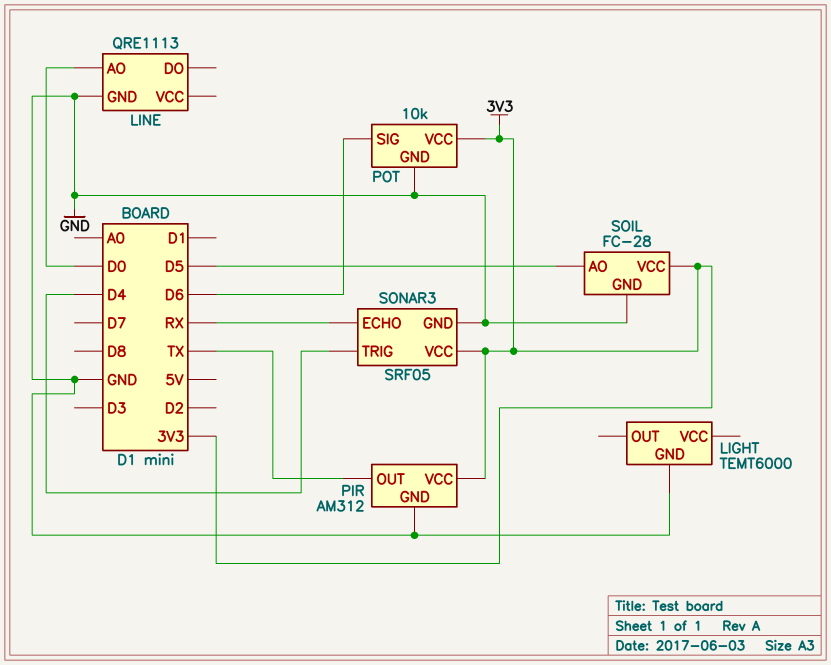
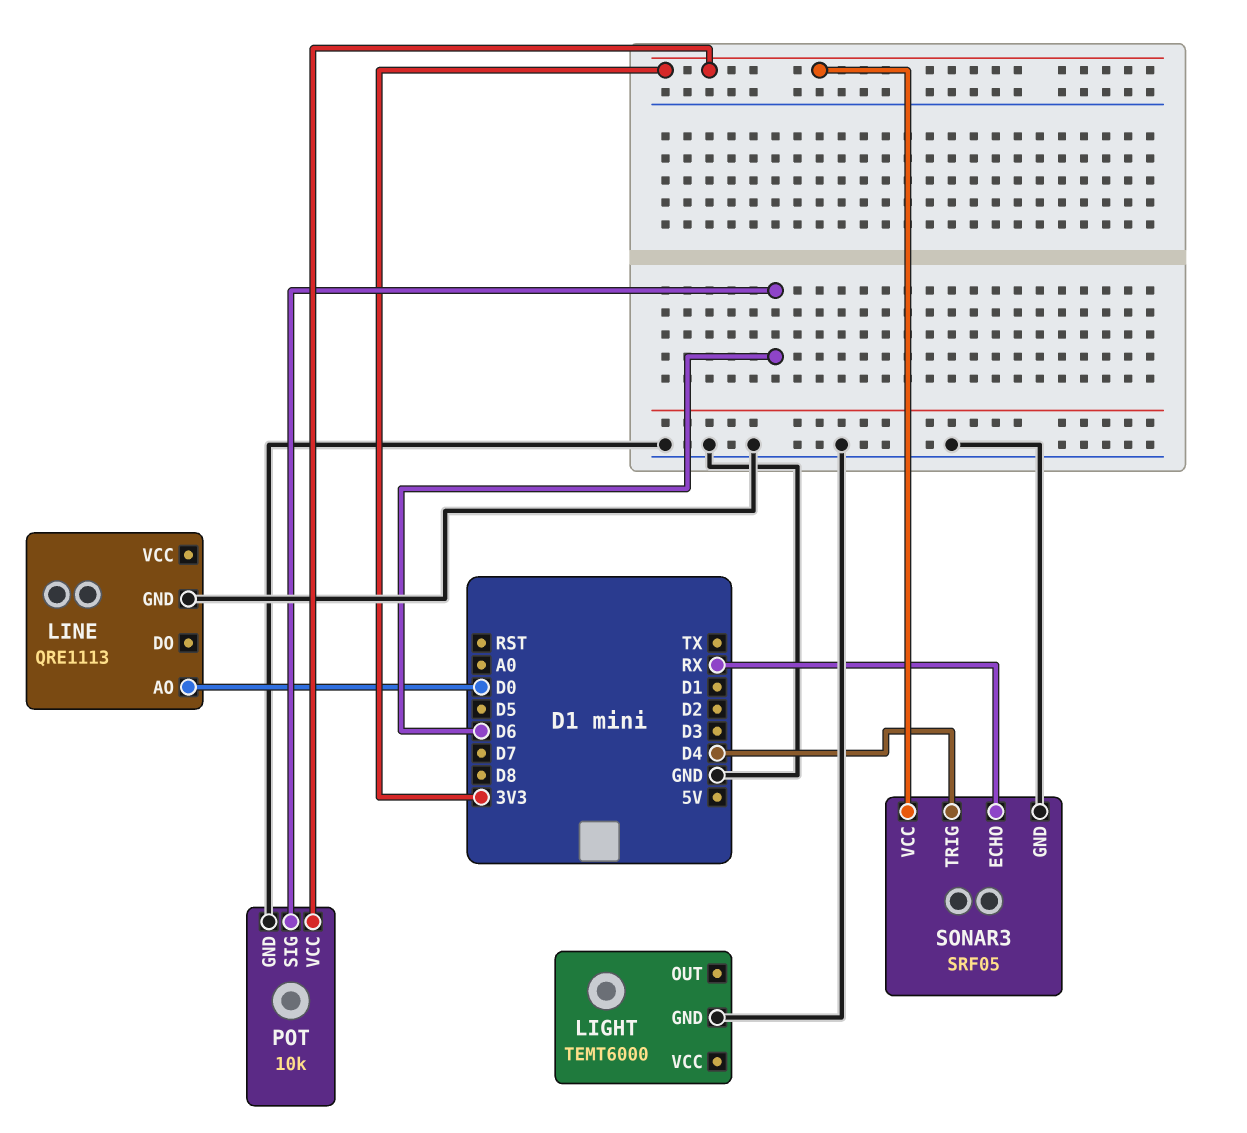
PIR: AM312 -> none
PIR pin GND: GND -> none
PIR pin OUT: TX -> none
PIR pin VCC: 3V3 -> none
SOIL: FC-28 -> none
SOIL pin AO: D5 -> none
SOIL pin GND: GND -> none
SOIL pin VCC: 3V3 -> none

